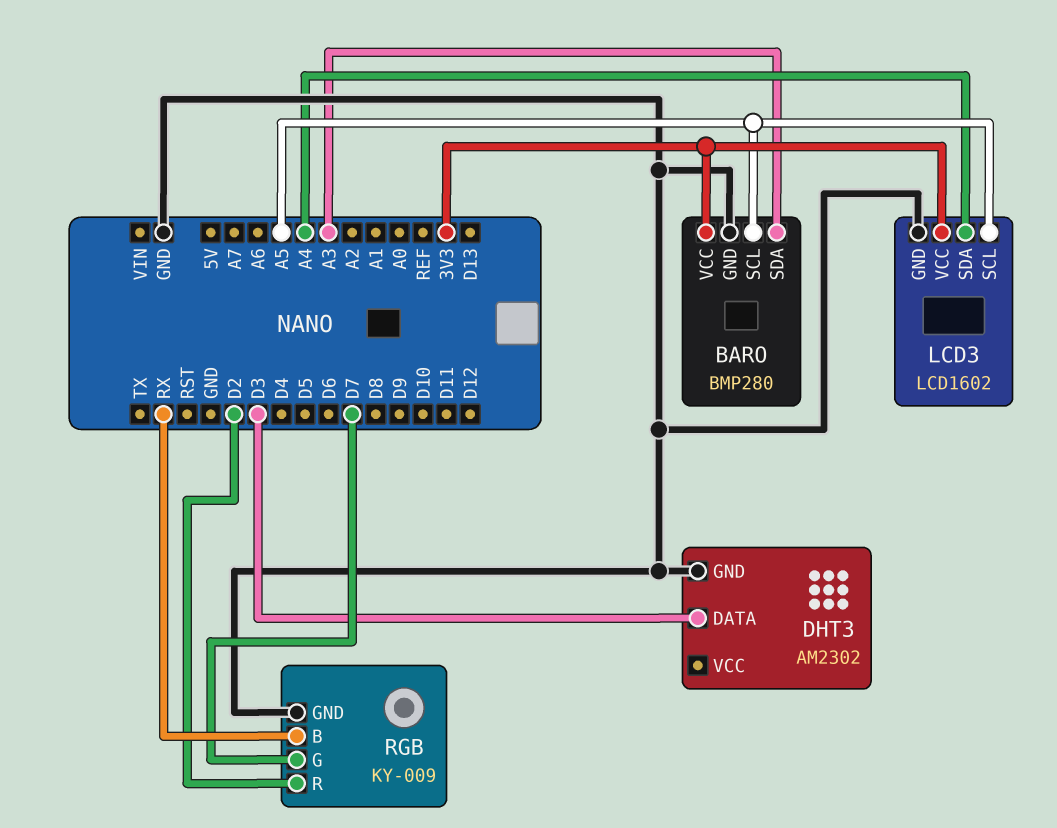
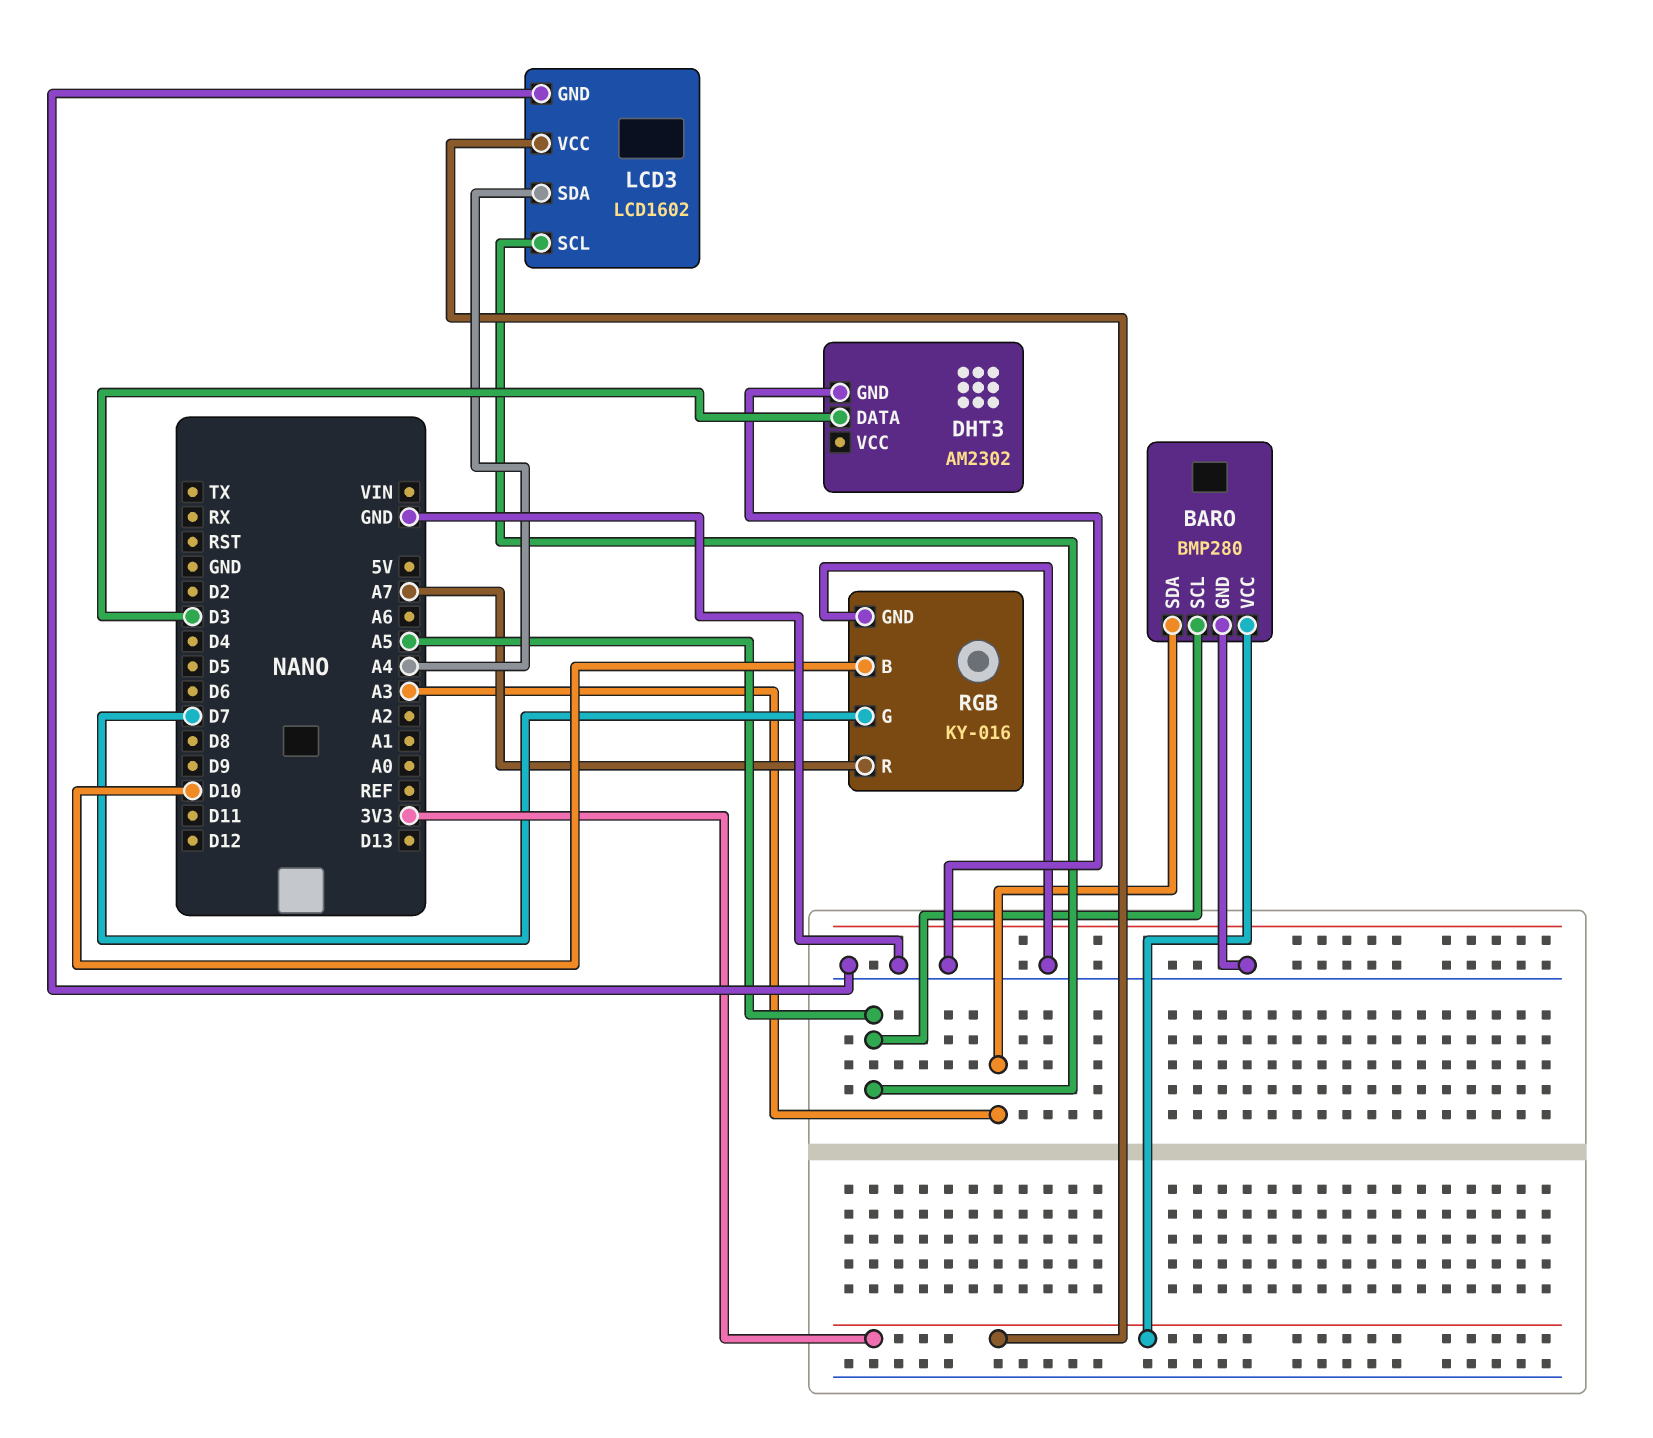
RGB: KY-009 -> KY-016
RGB pin B: RX -> D10
RGB pin R: D2 -> A7

